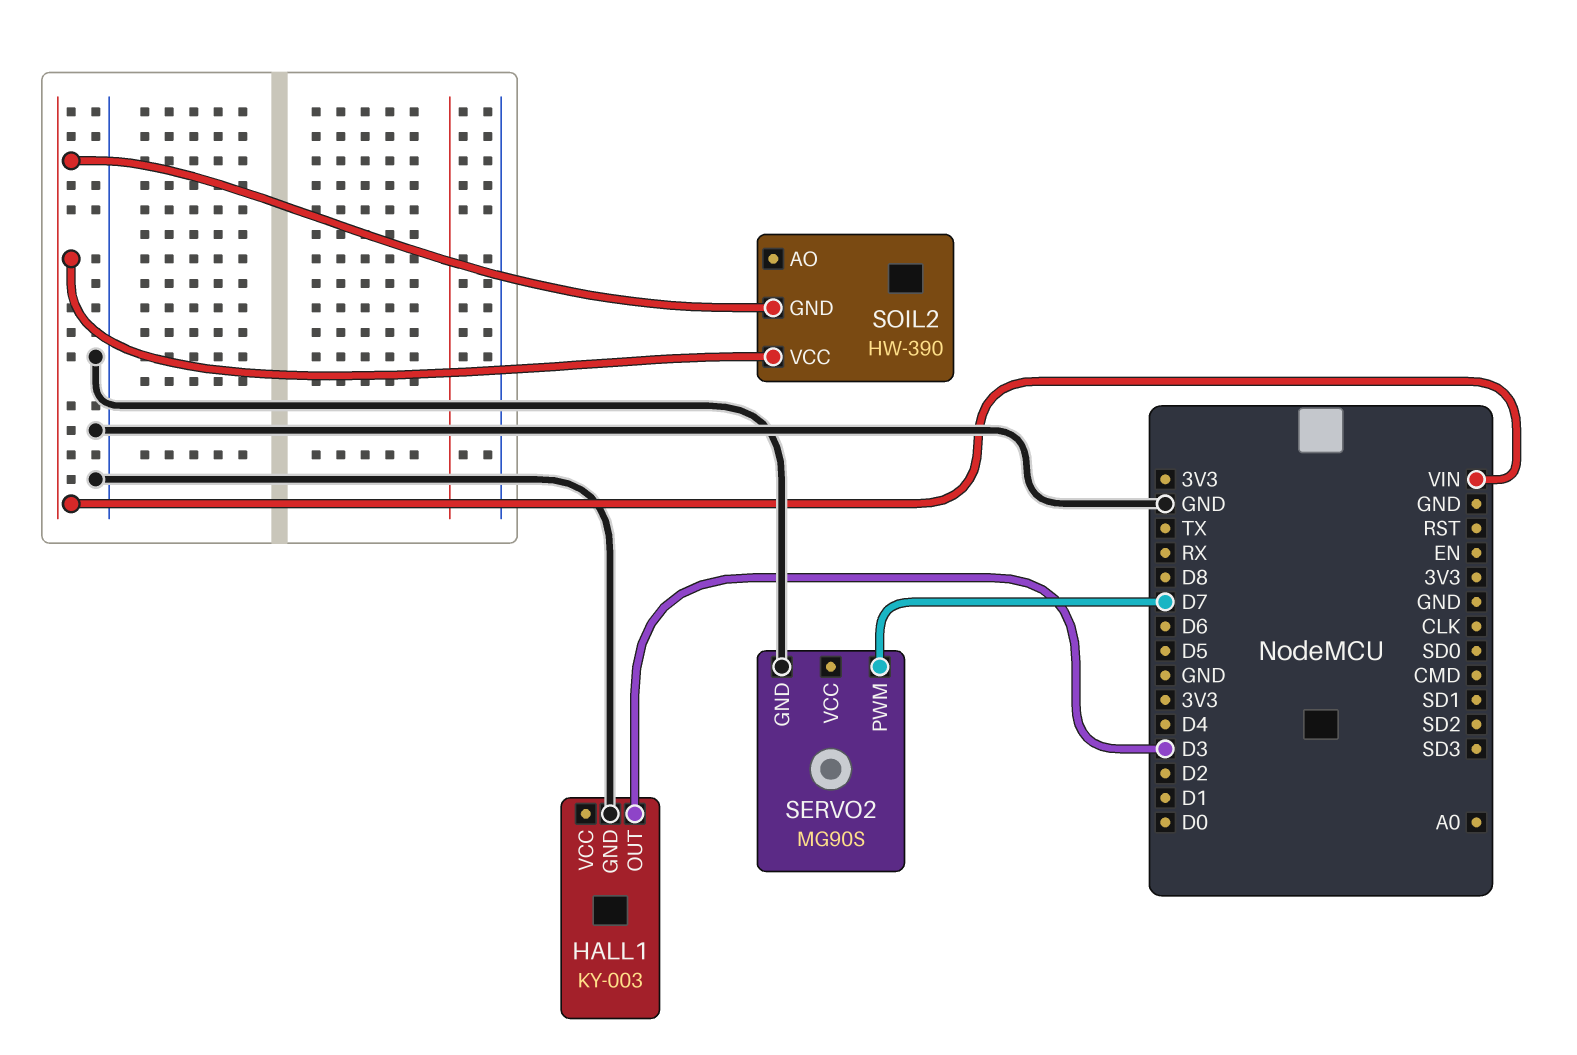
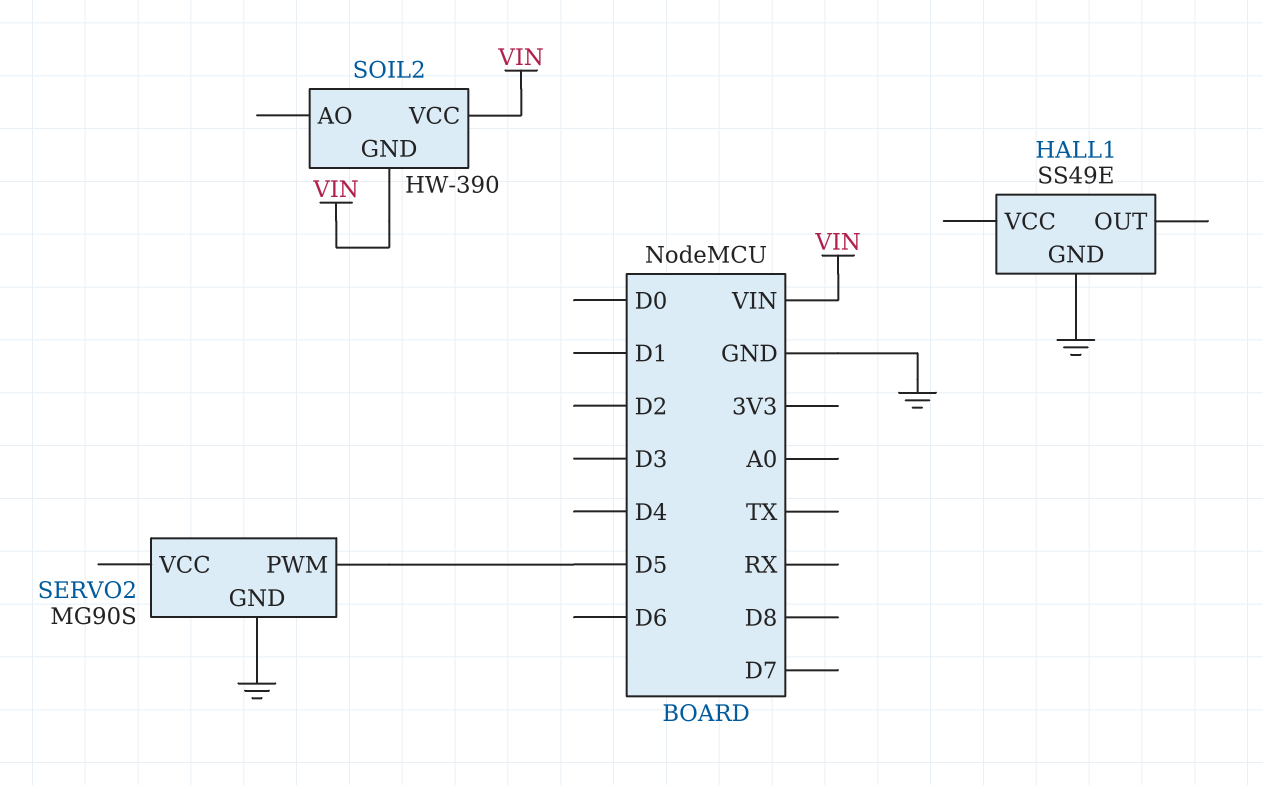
HALL1: KY-003 -> SS49E
HALL1 pin OUT: D3 -> none
SERVO2 pin PWM: D7 -> D5

